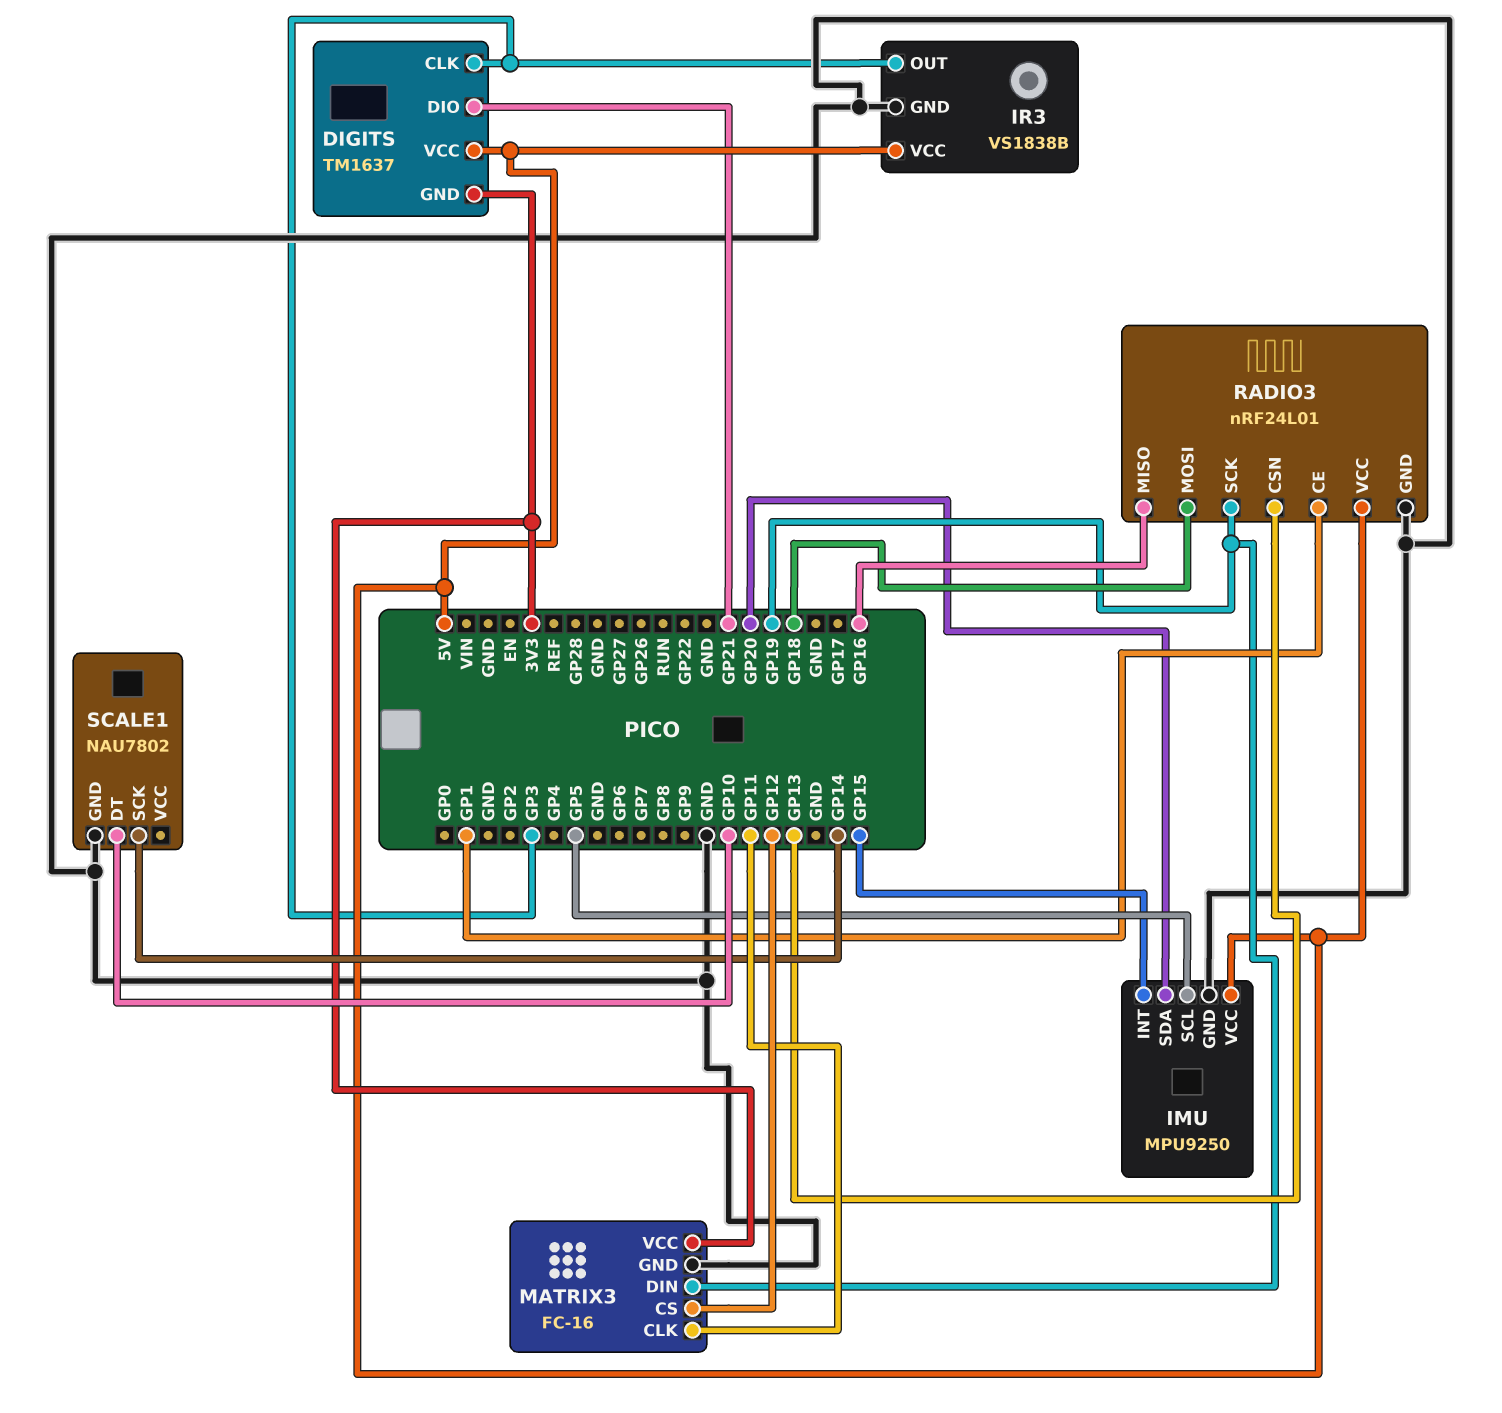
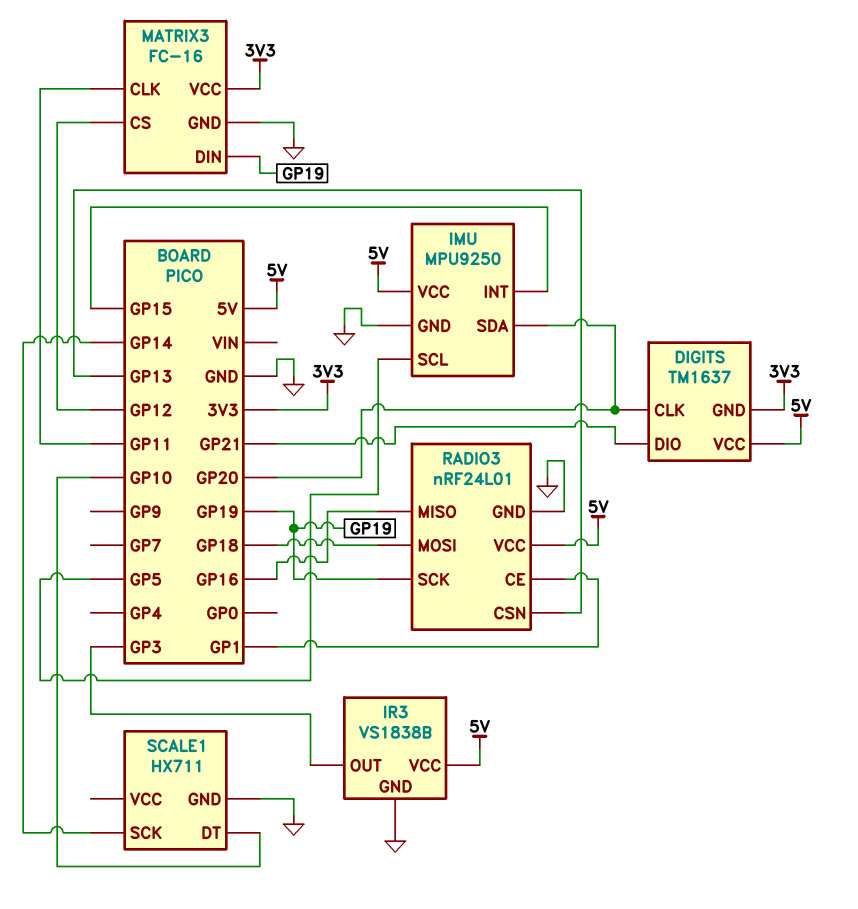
DIGITS pin CLK: GP3 -> GP20
SCALE1: NAU7802 -> HX711

